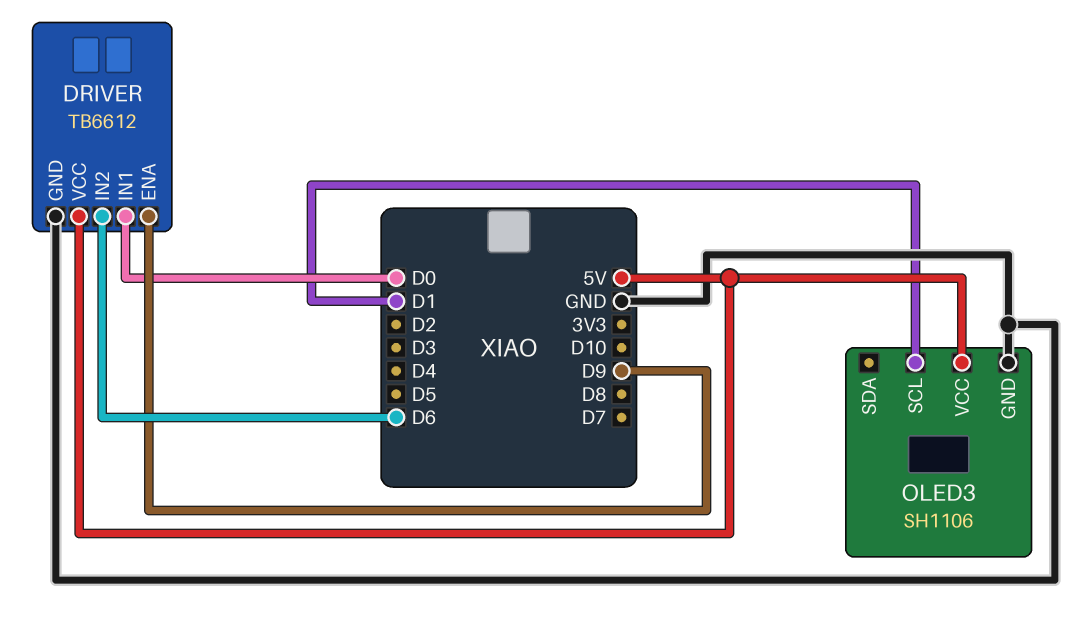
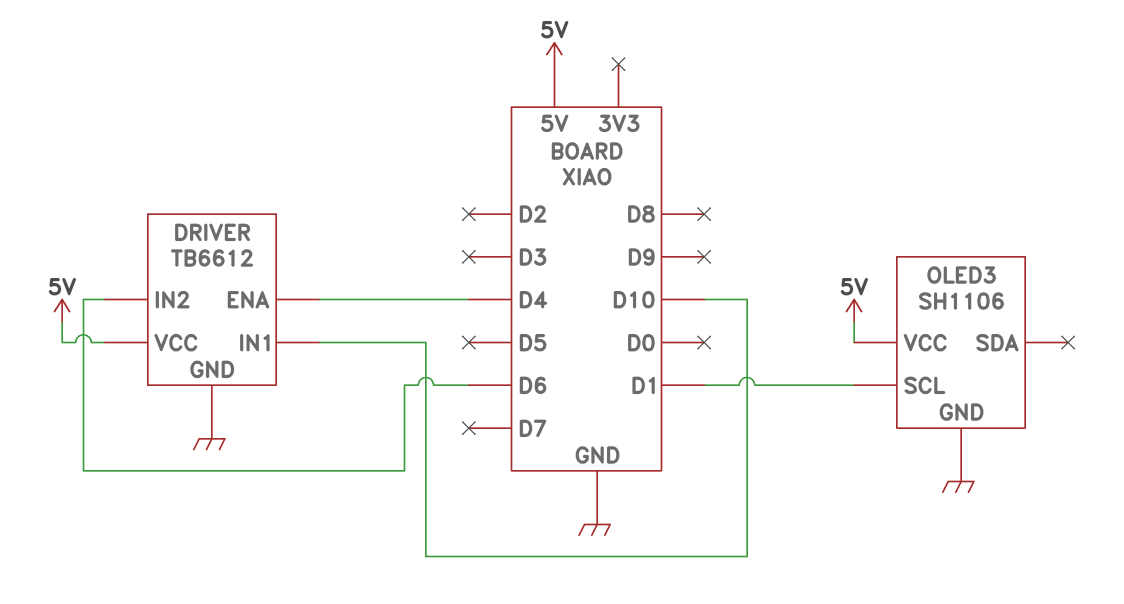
DRIVER pin ENA: D9 -> D4
DRIVER pin IN1: D0 -> D10

